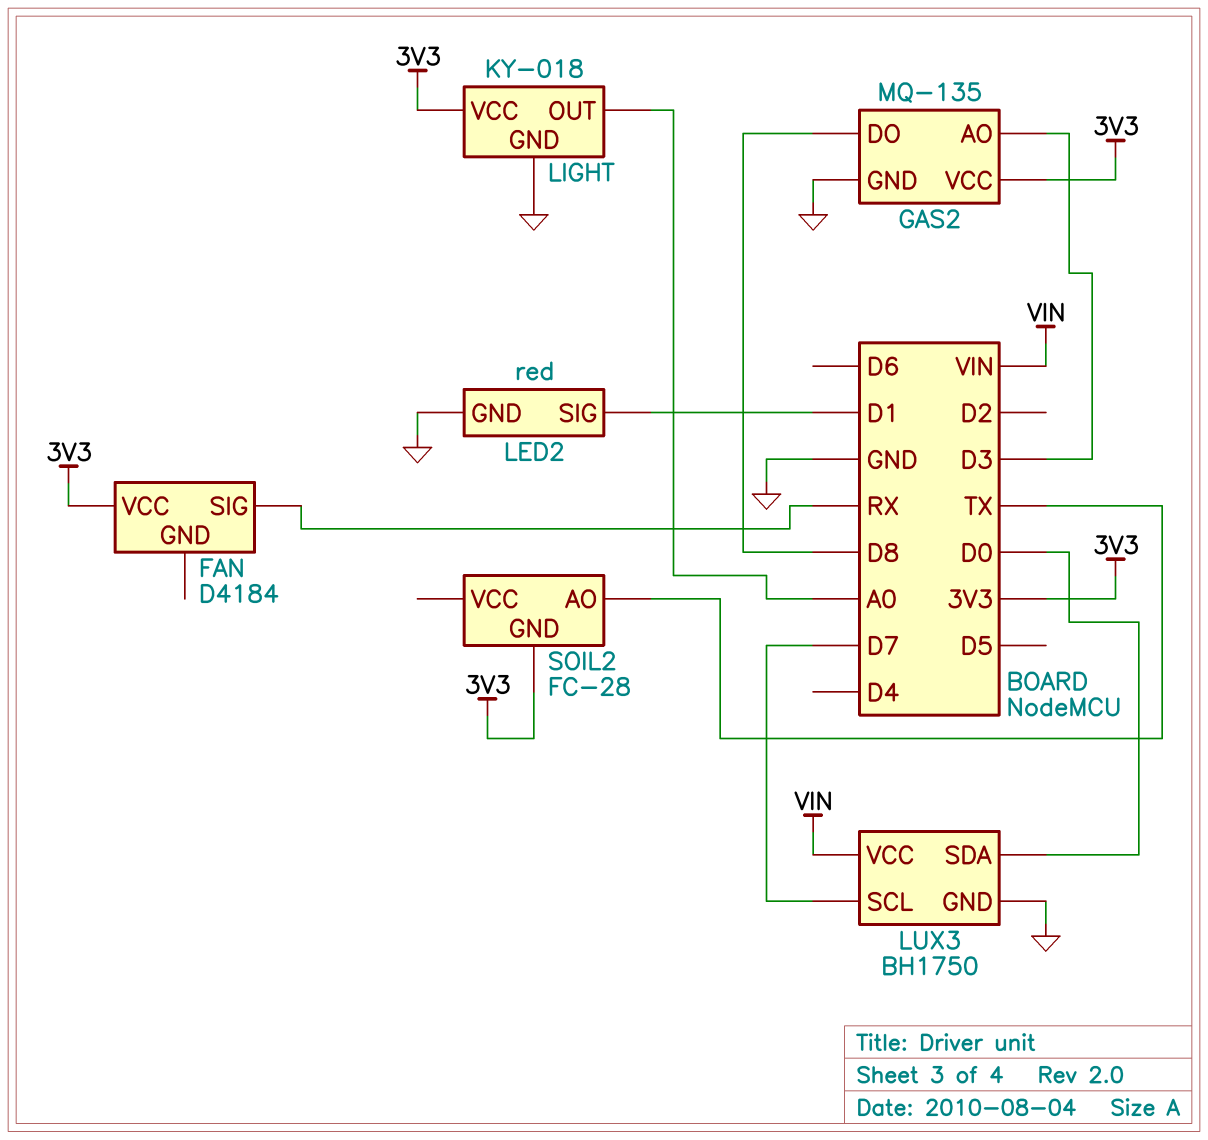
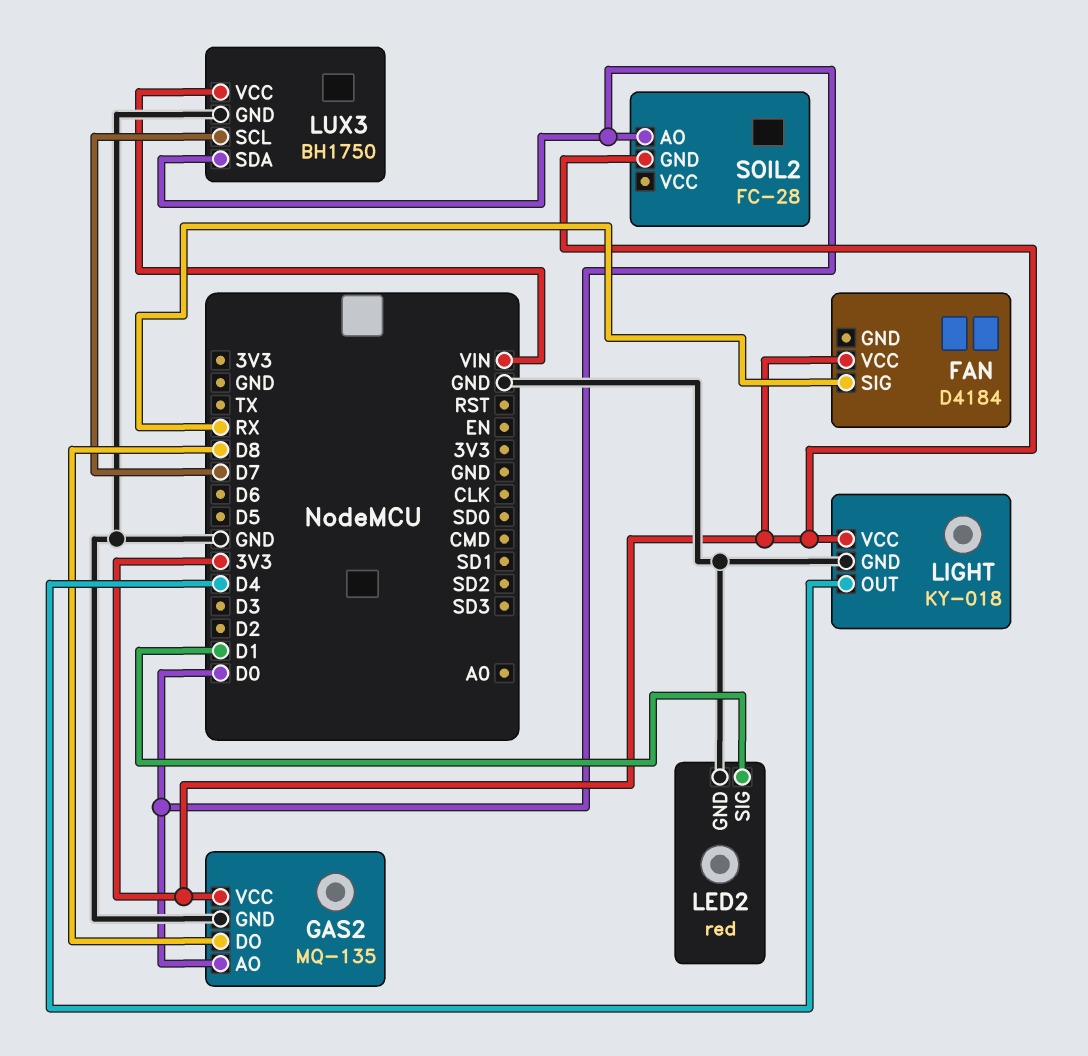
GAS2 pin AO: D3 -> D0
LIGHT pin OUT: A0 -> D4
SOIL2 pin AO: TX -> D0

